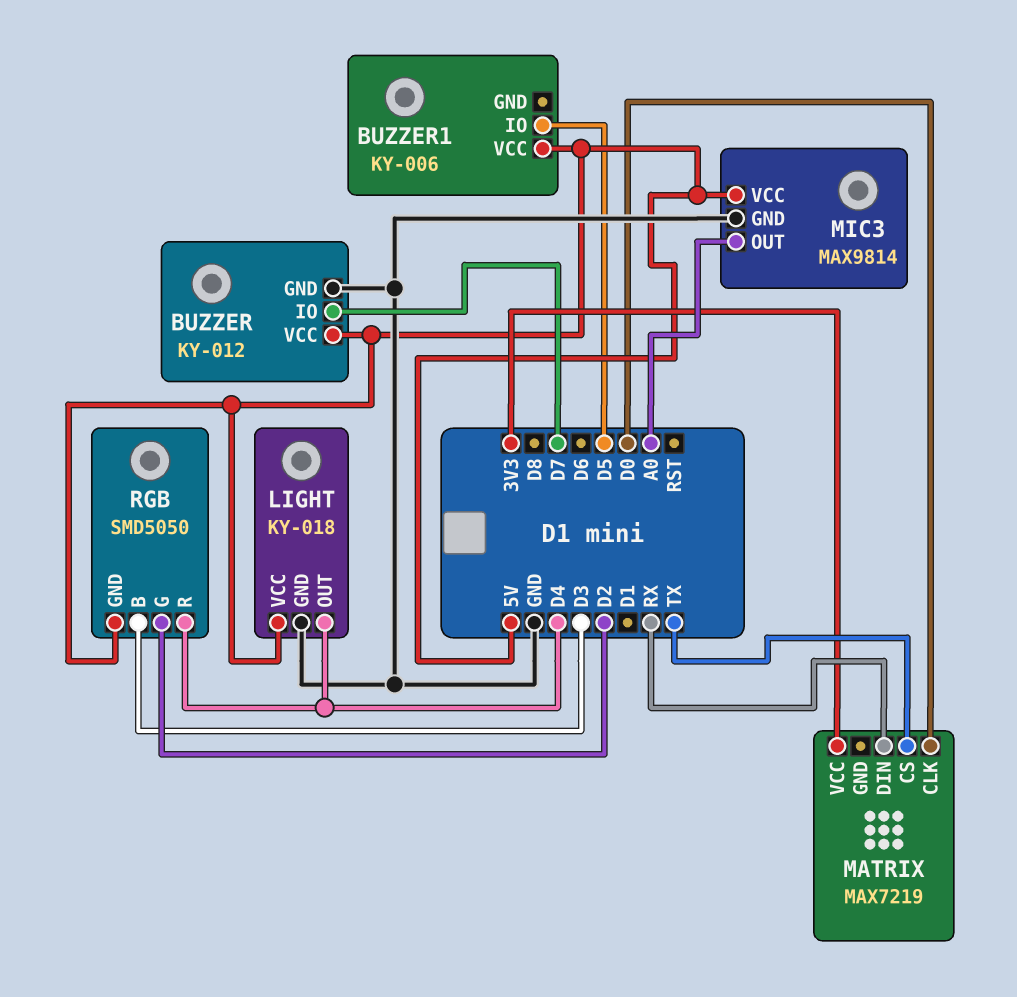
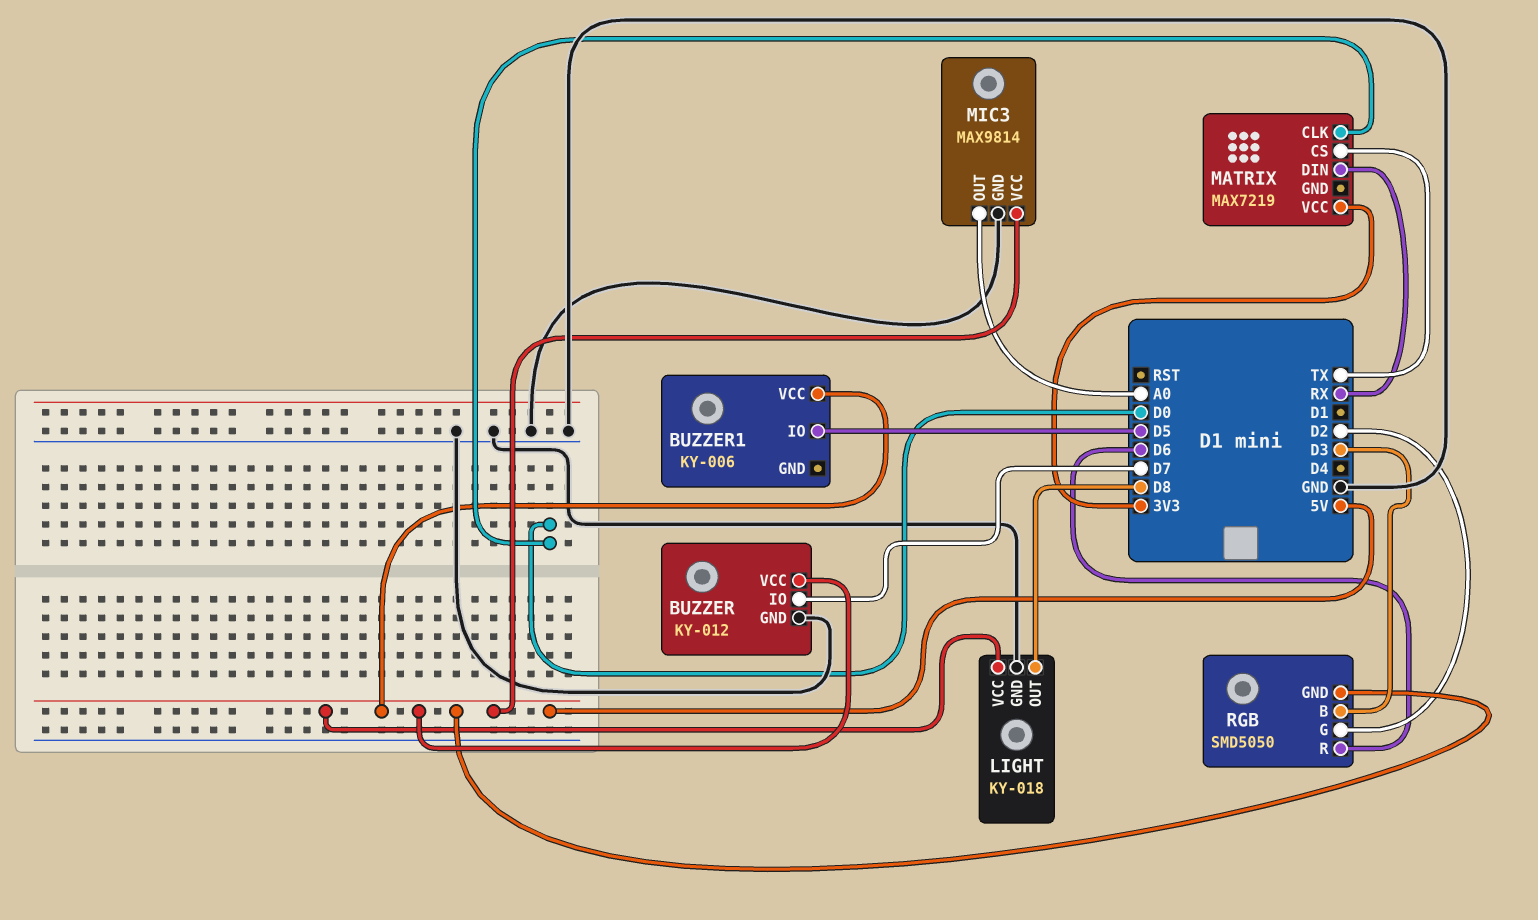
LIGHT pin OUT: D4 -> D8
RGB pin R: D4 -> D6

